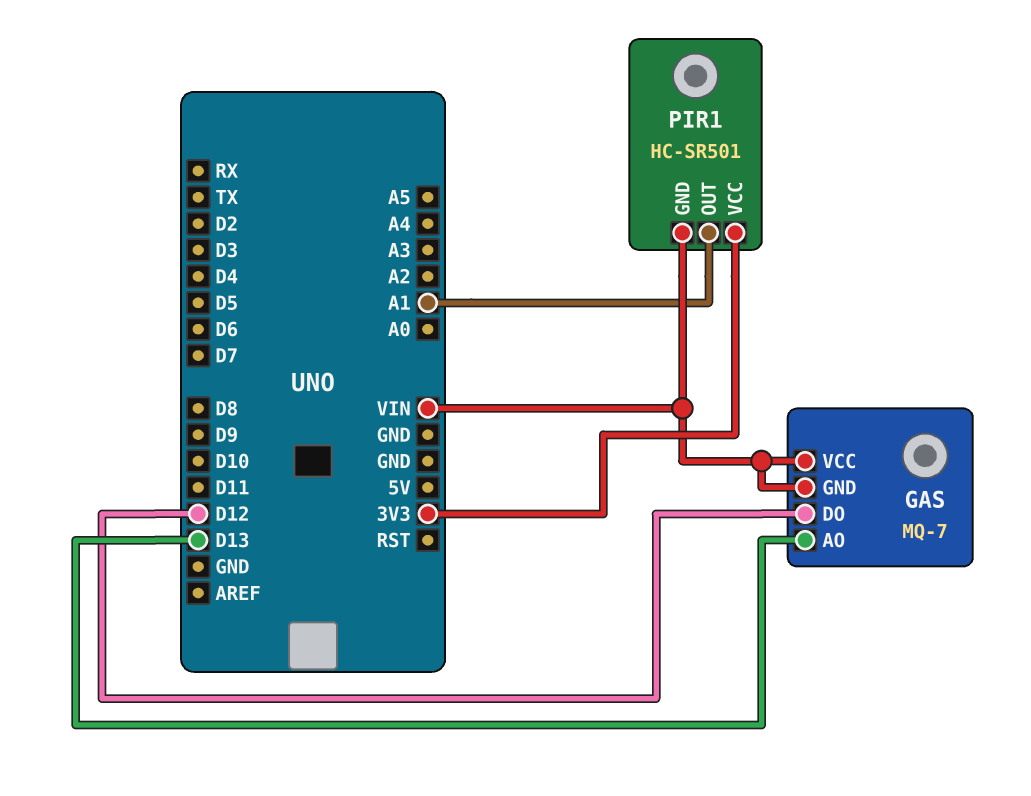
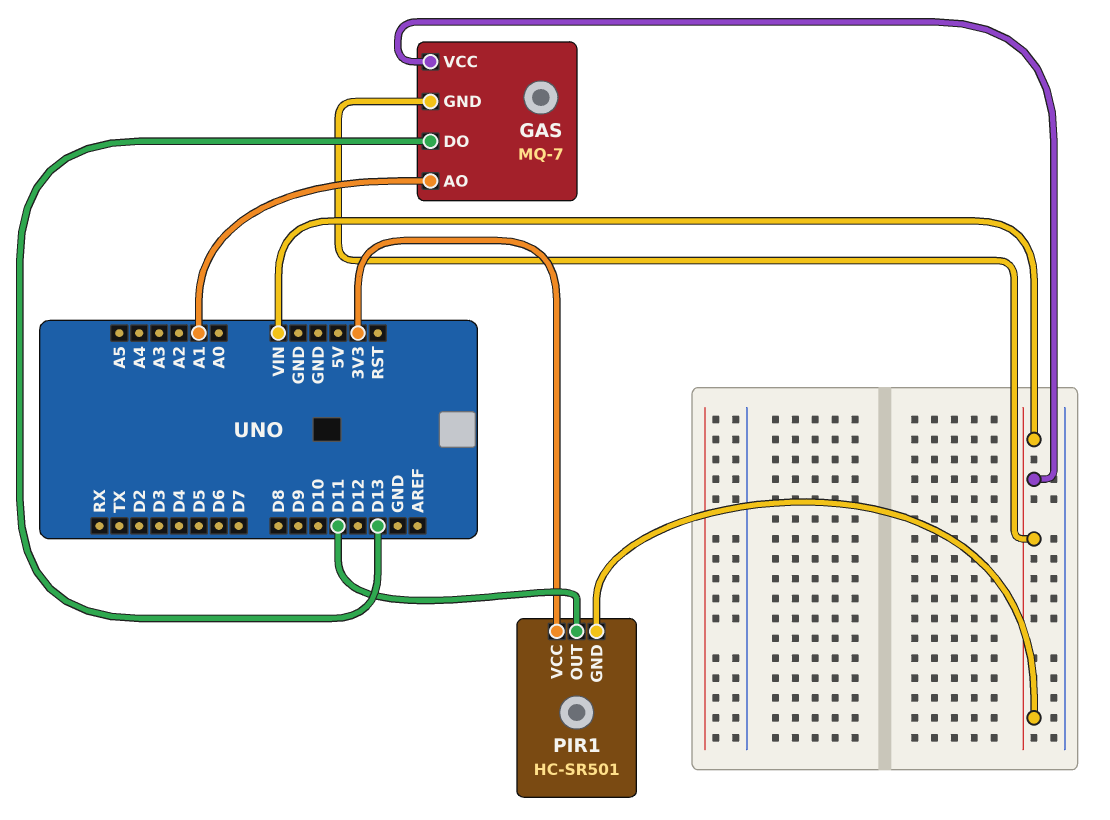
GAS pin AO: D13 -> A1
GAS pin DO: D12 -> D13
PIR1 pin OUT: A1 -> D11

